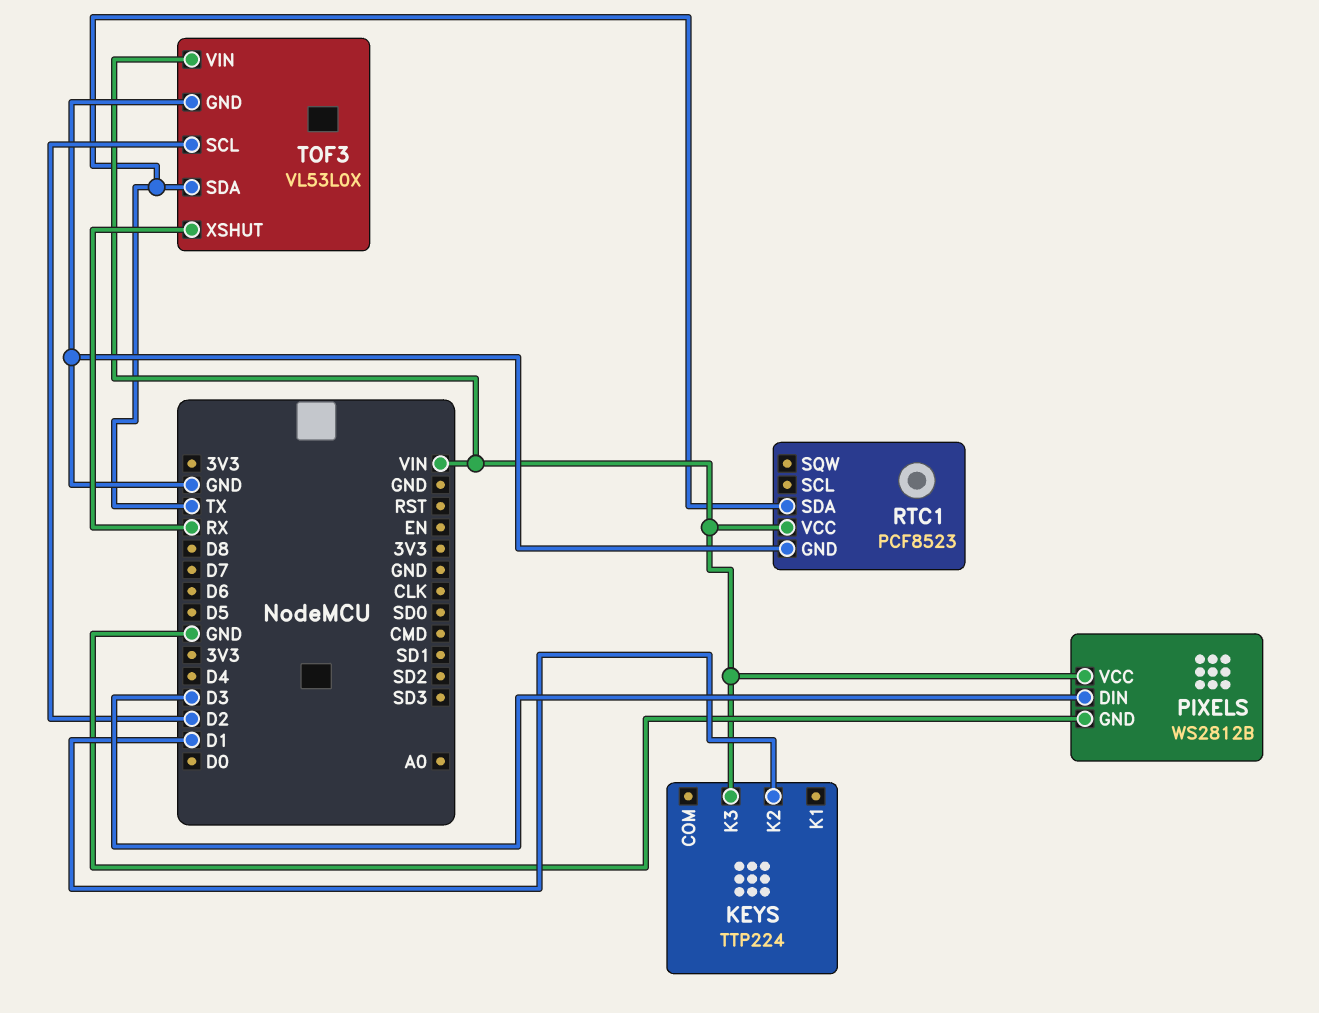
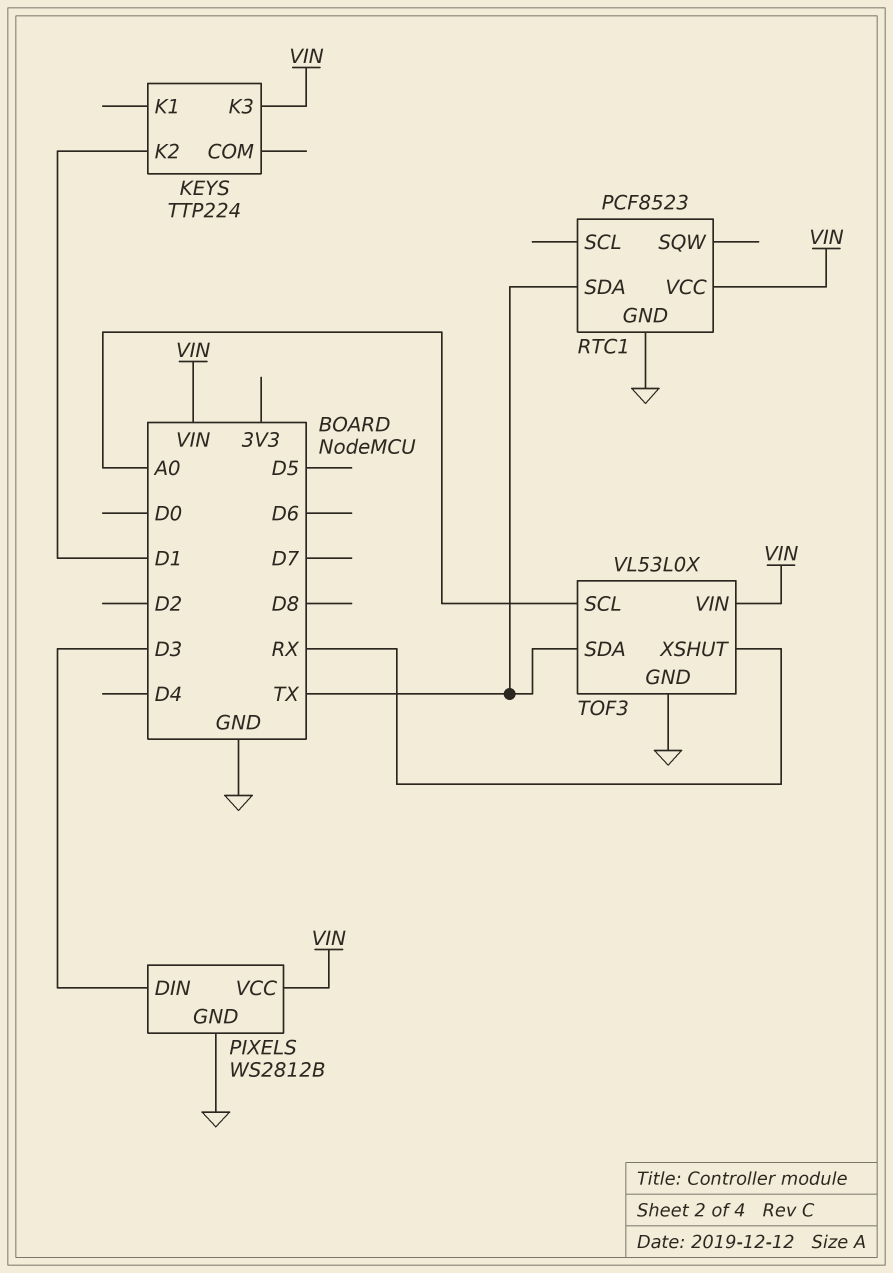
TOF3 pin SCL: D2 -> A0

